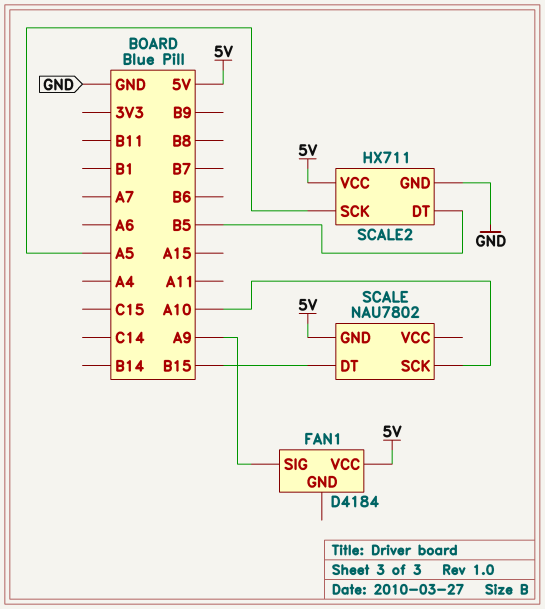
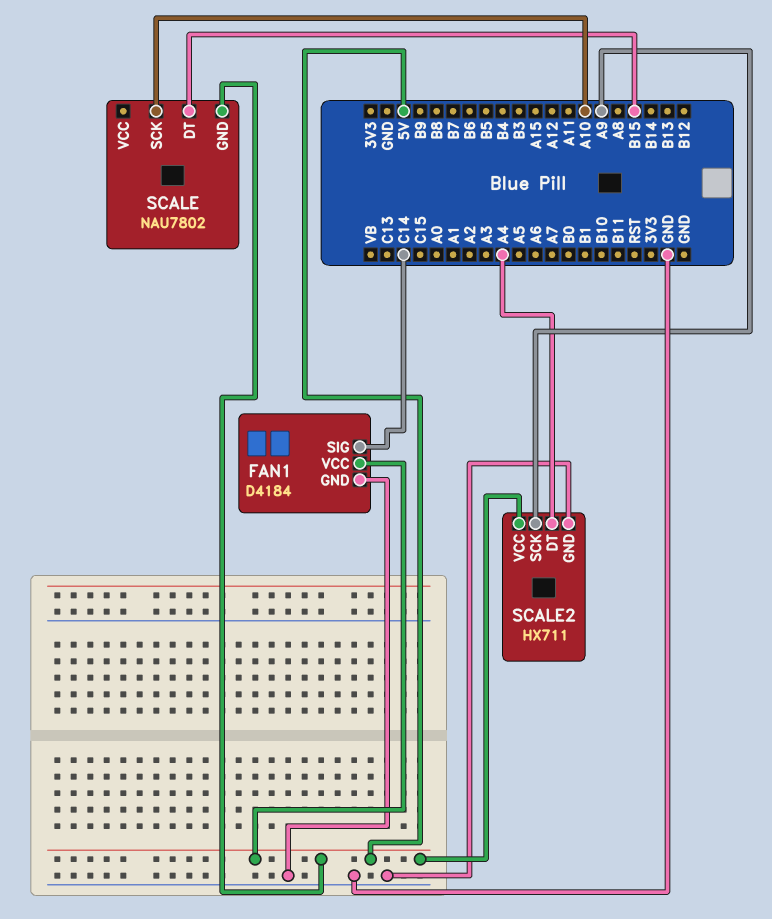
FAN1 pin GND: none -> GND
FAN1 pin SIG: A9 -> C14
SCALE2 pin DT: B5 -> A4
SCALE2 pin SCK: A5 -> A9

